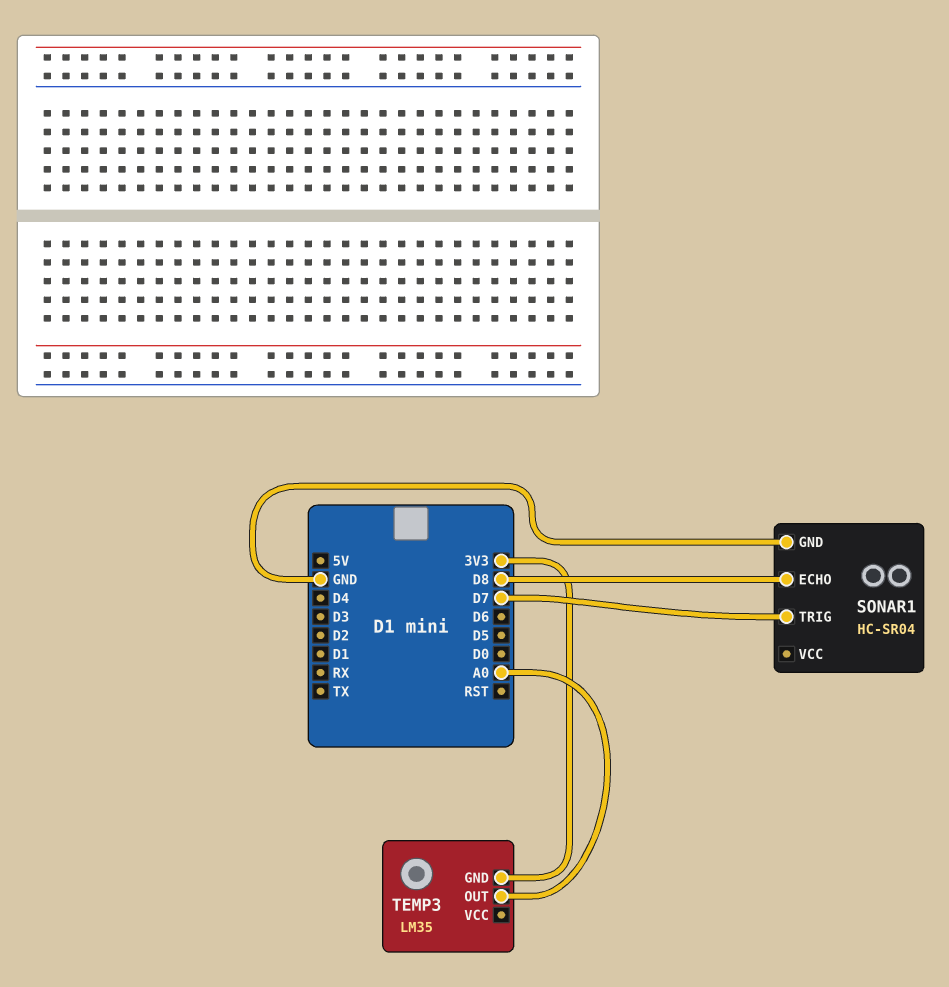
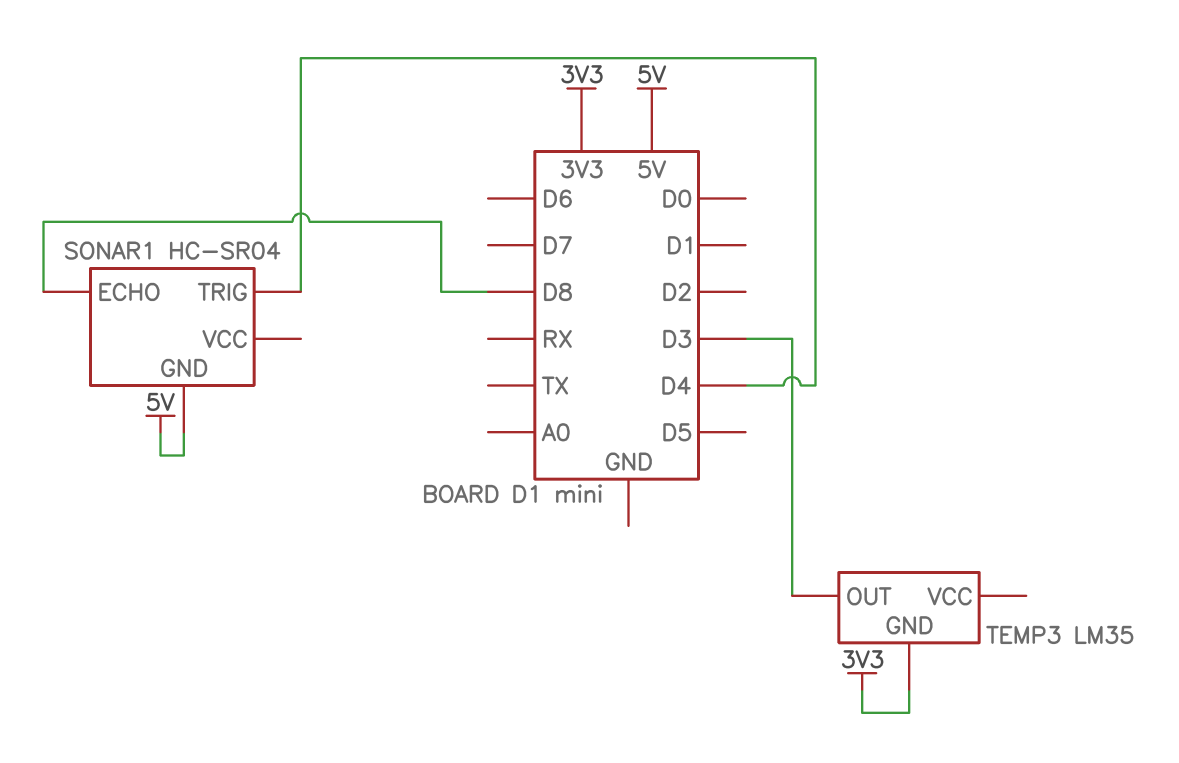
SONAR1 pin GND: GND -> 5V
SONAR1 pin TRIG: D7 -> D4
TEMP3 pin OUT: A0 -> D3

